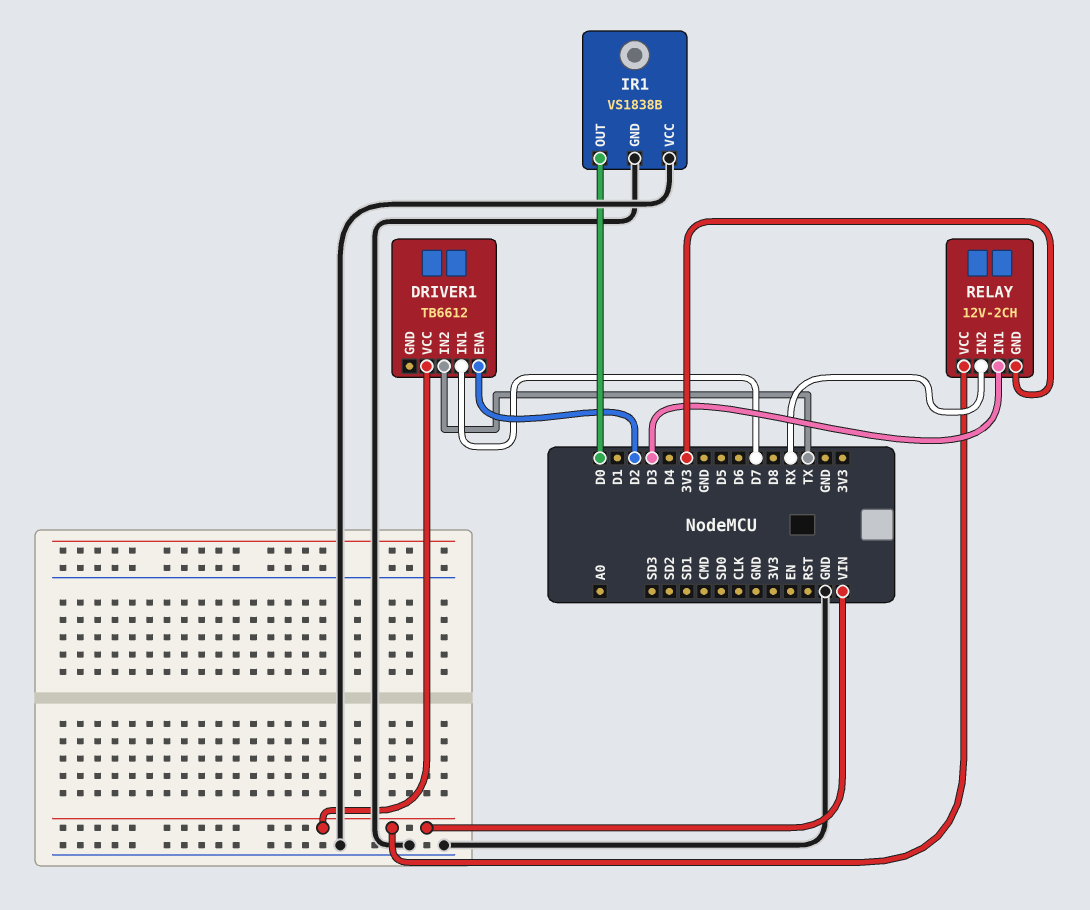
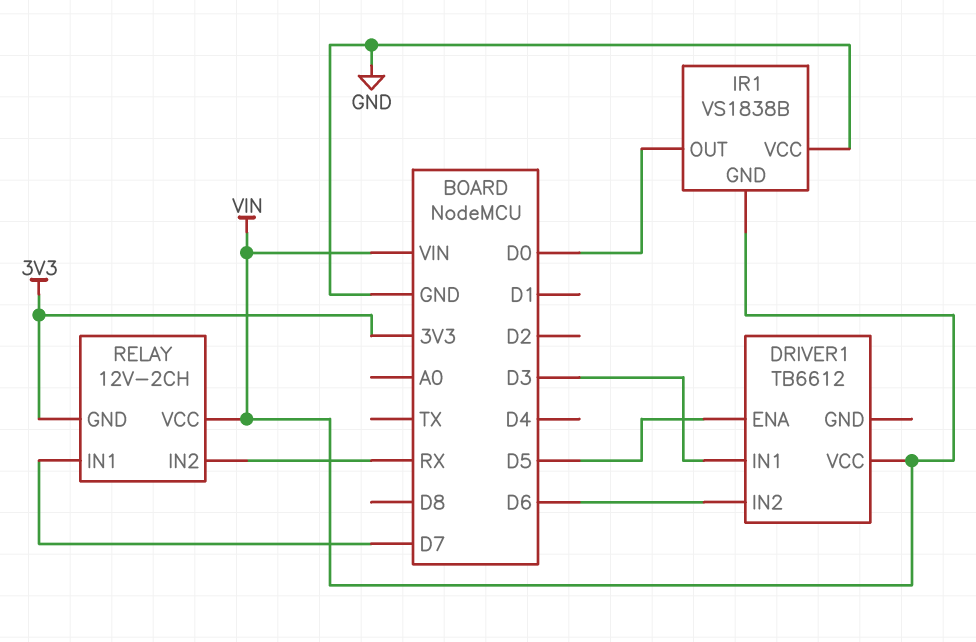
DRIVER1 pin ENA: D2 -> D5
DRIVER1 pin IN1: D7 -> D3
DRIVER1 pin IN2: TX -> D6
IR1 pin GND: GND -> VIN
RELAY pin IN1: D3 -> D7

